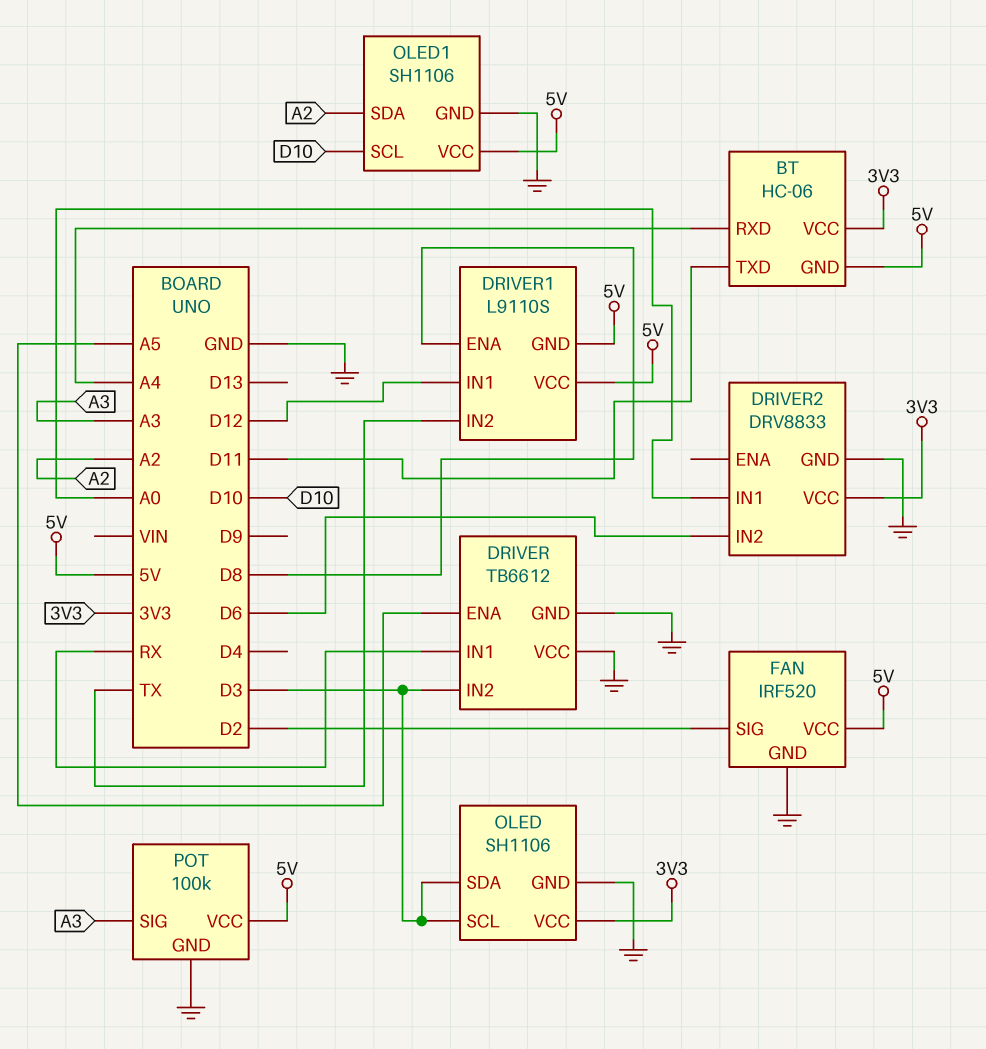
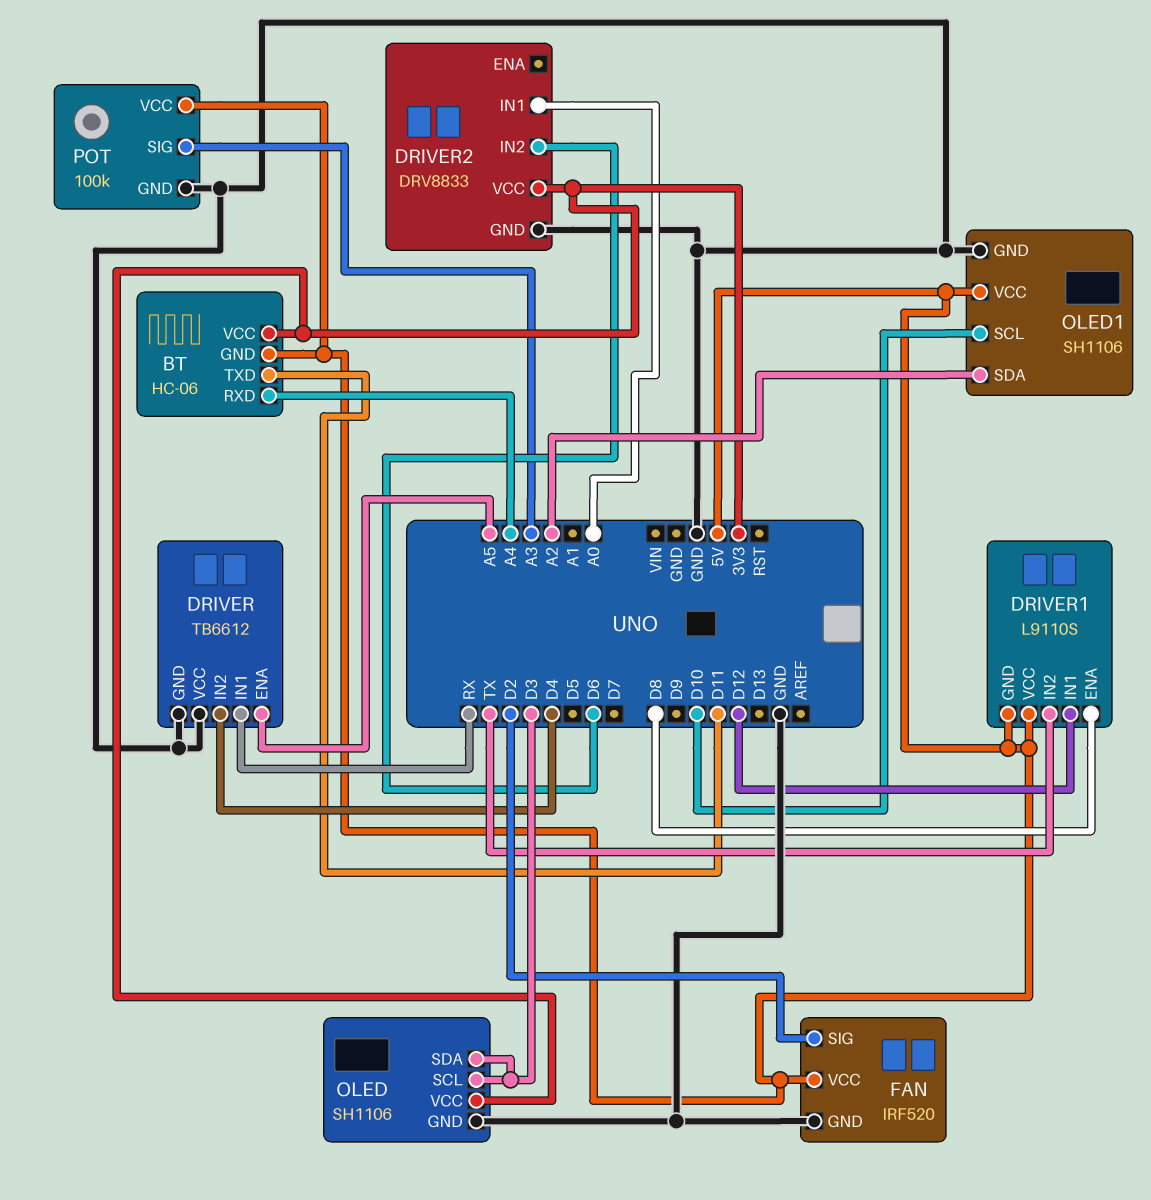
DRIVER pin IN2: D3 -> D4

